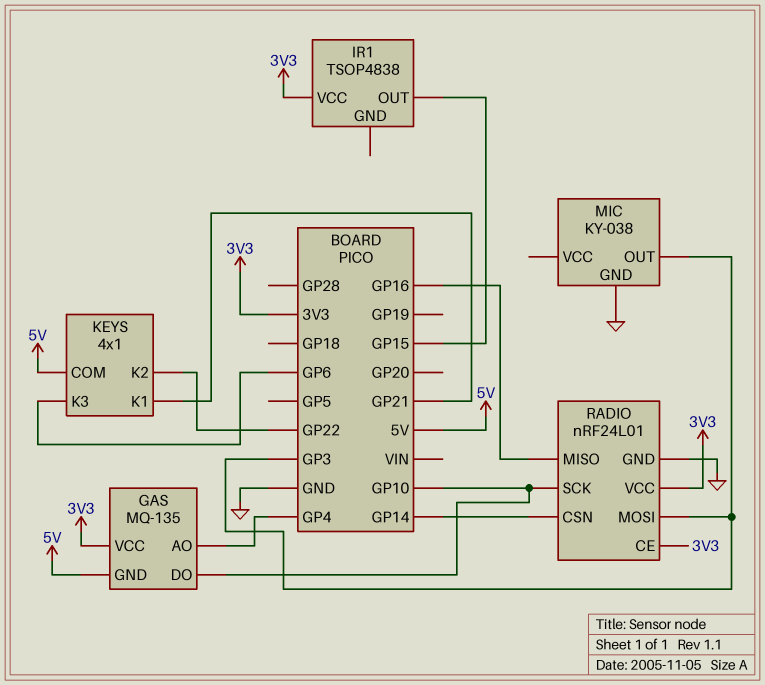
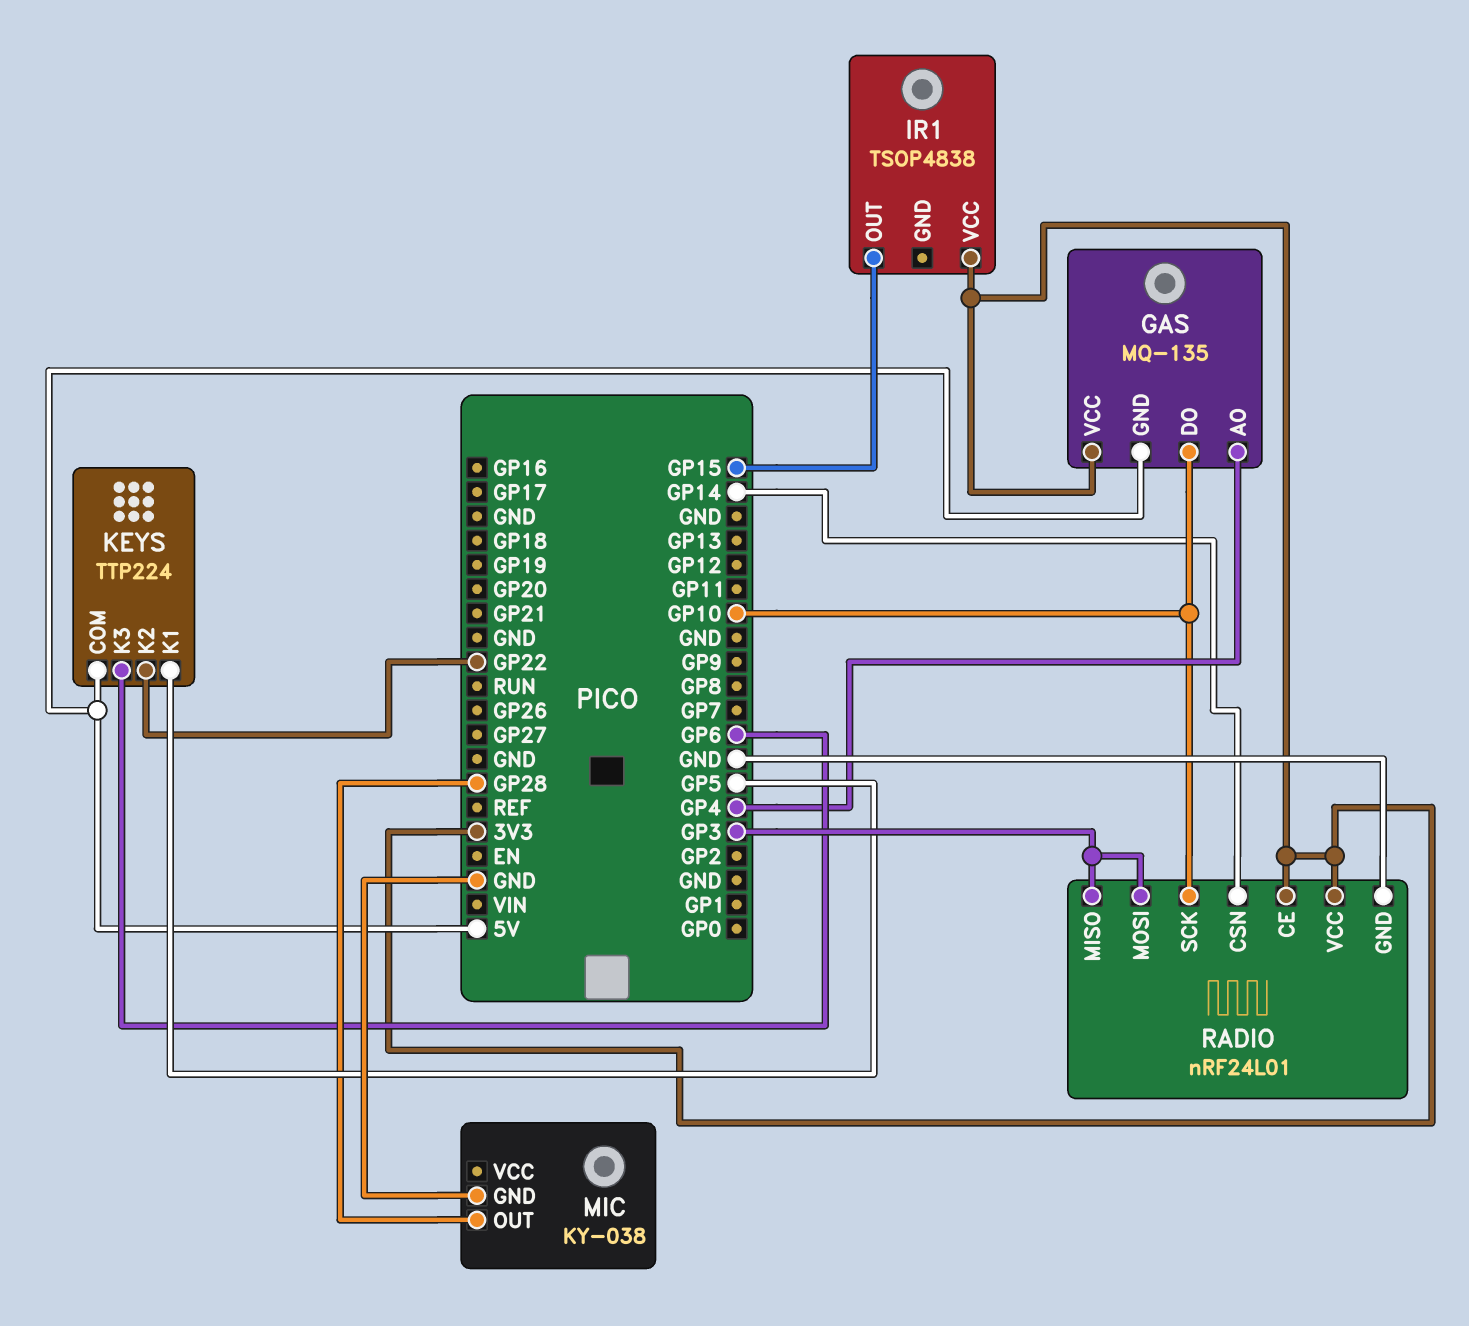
KEYS: 4x1 -> TTP224
KEYS pin K1: GP21 -> GP5
MIC pin OUT: GP3 -> GP28
RADIO pin MISO: GP16 -> GP3

